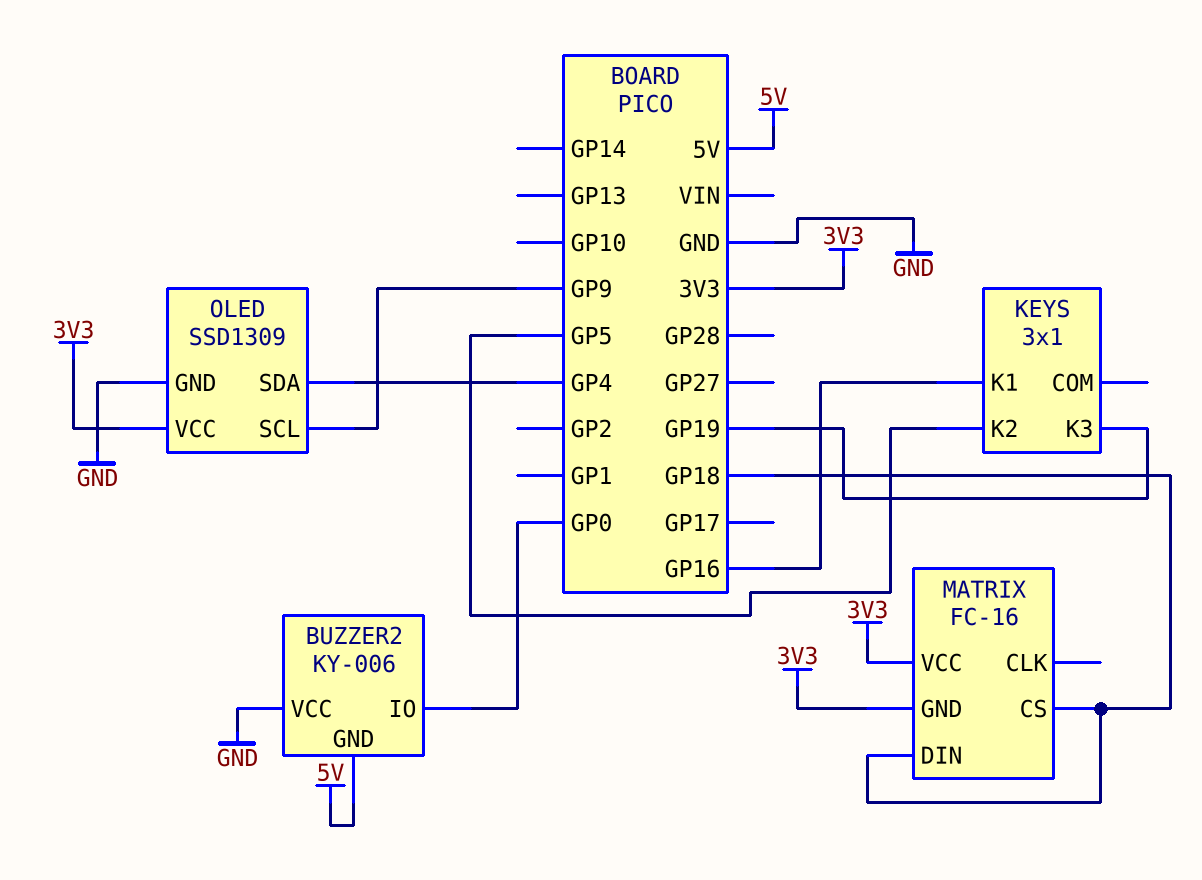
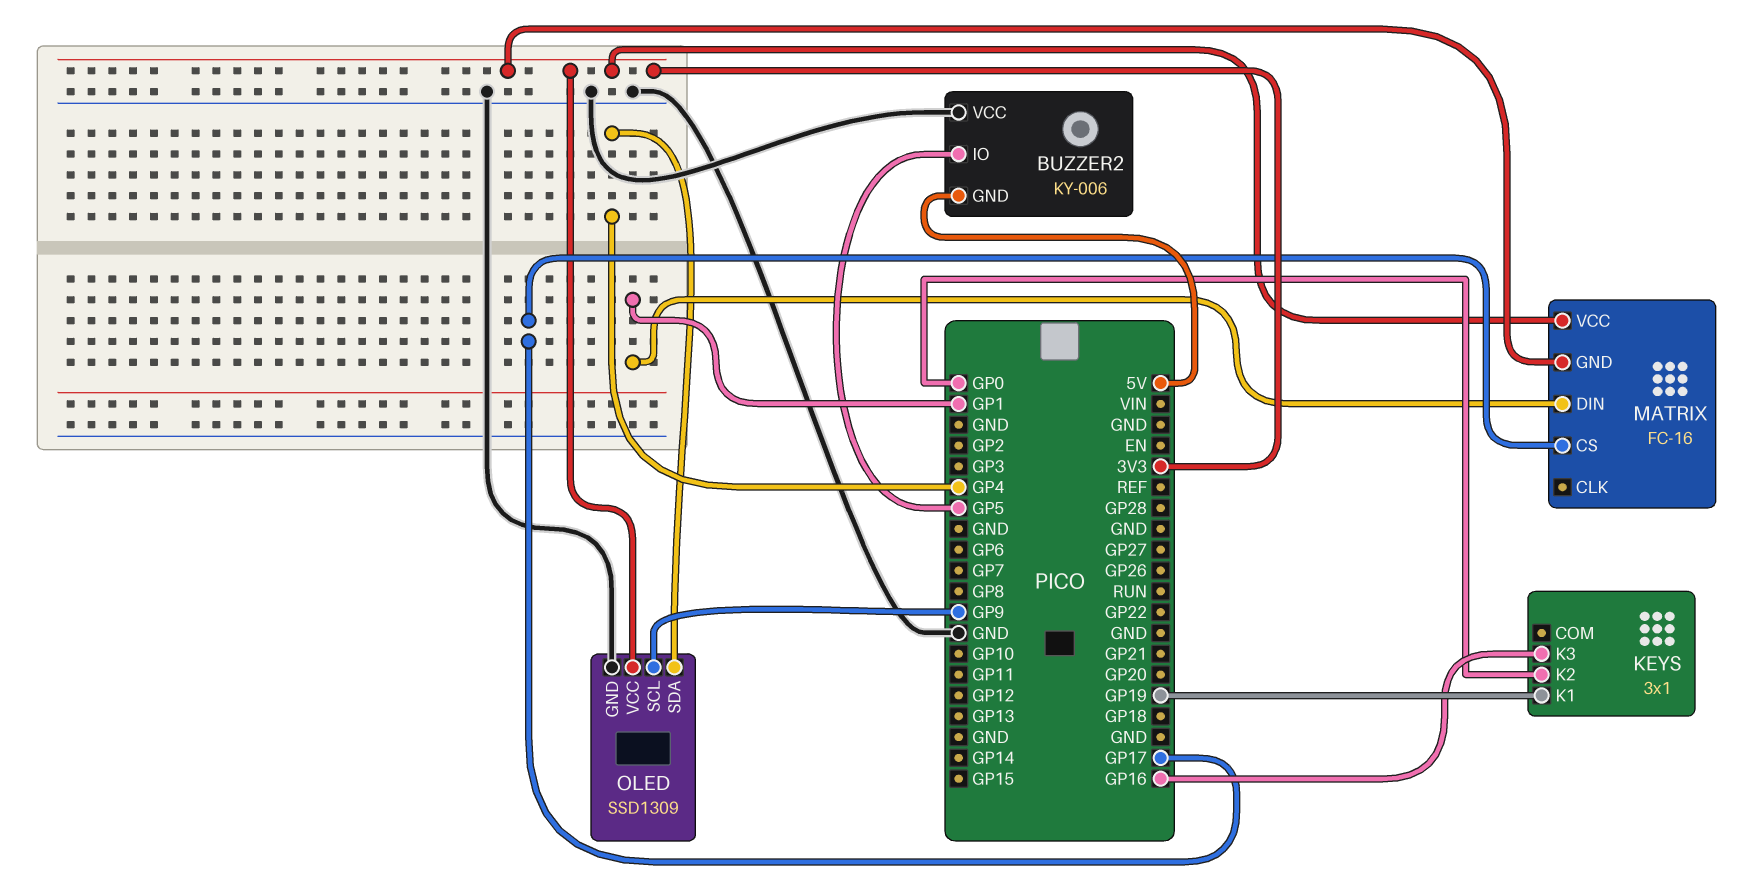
BUZZER2 pin IO: GP0 -> GP5
KEYS pin K1: GP16 -> GP19
KEYS pin K2: GP5 -> GP0
KEYS pin K3: GP19 -> GP16
MATRIX pin CS: GP18 -> GP17
MATRIX pin DIN: GP18 -> GP1

